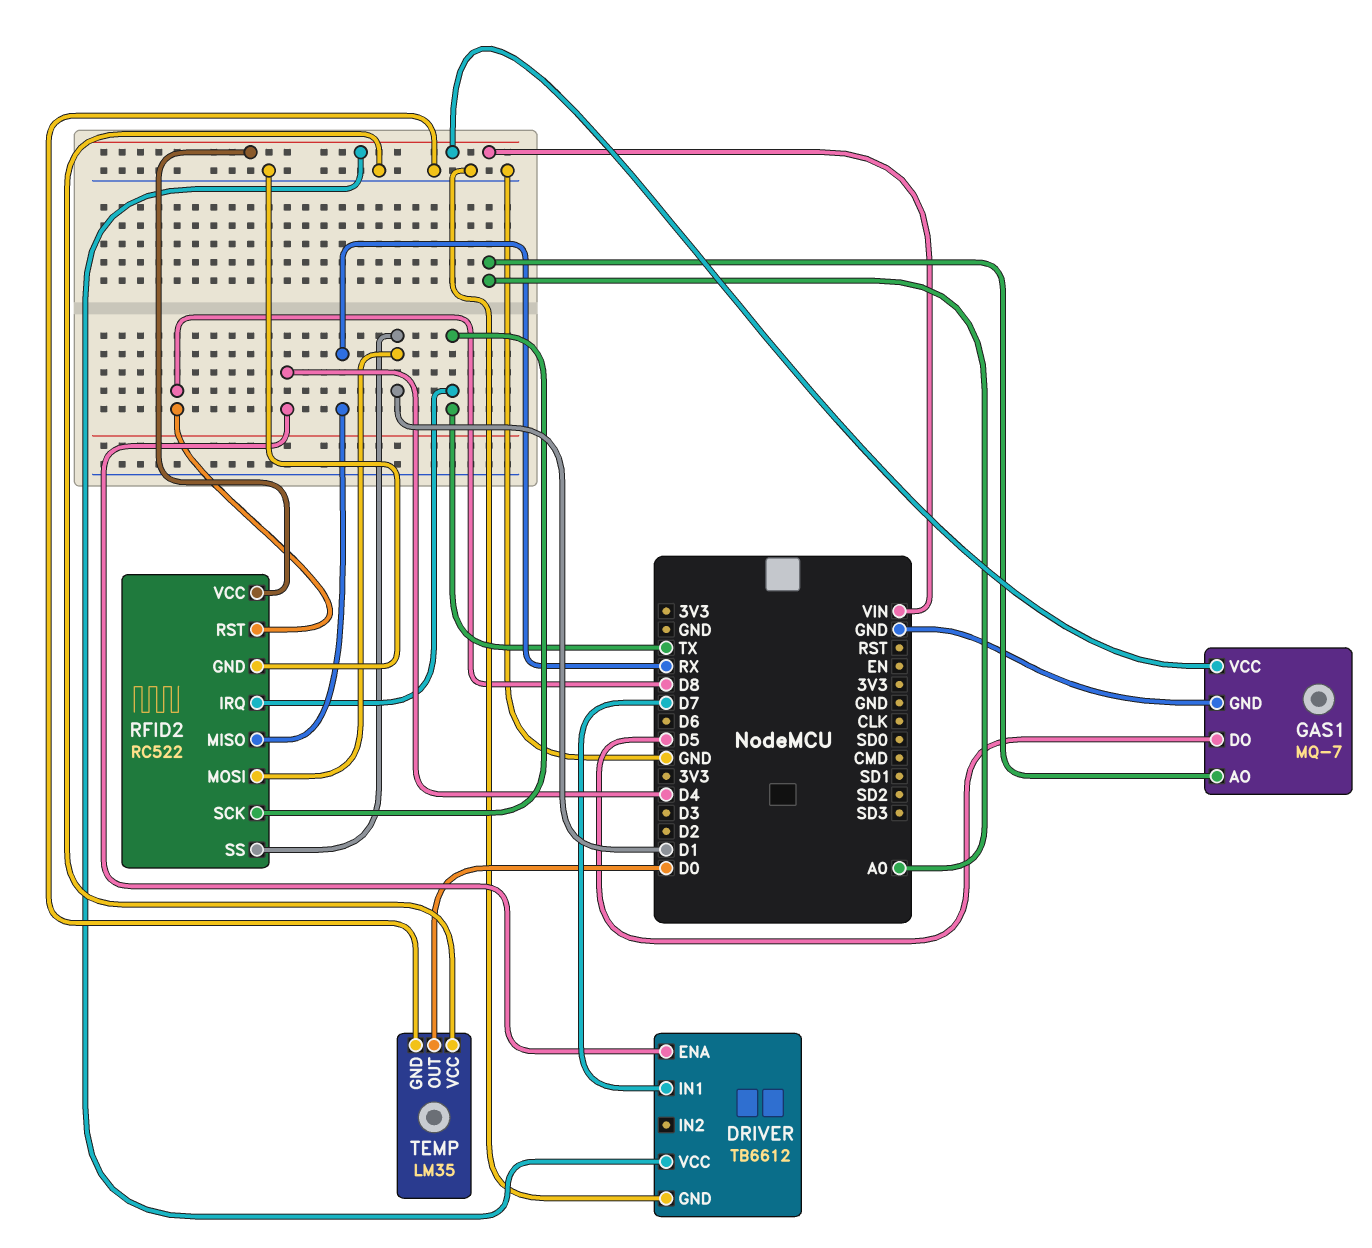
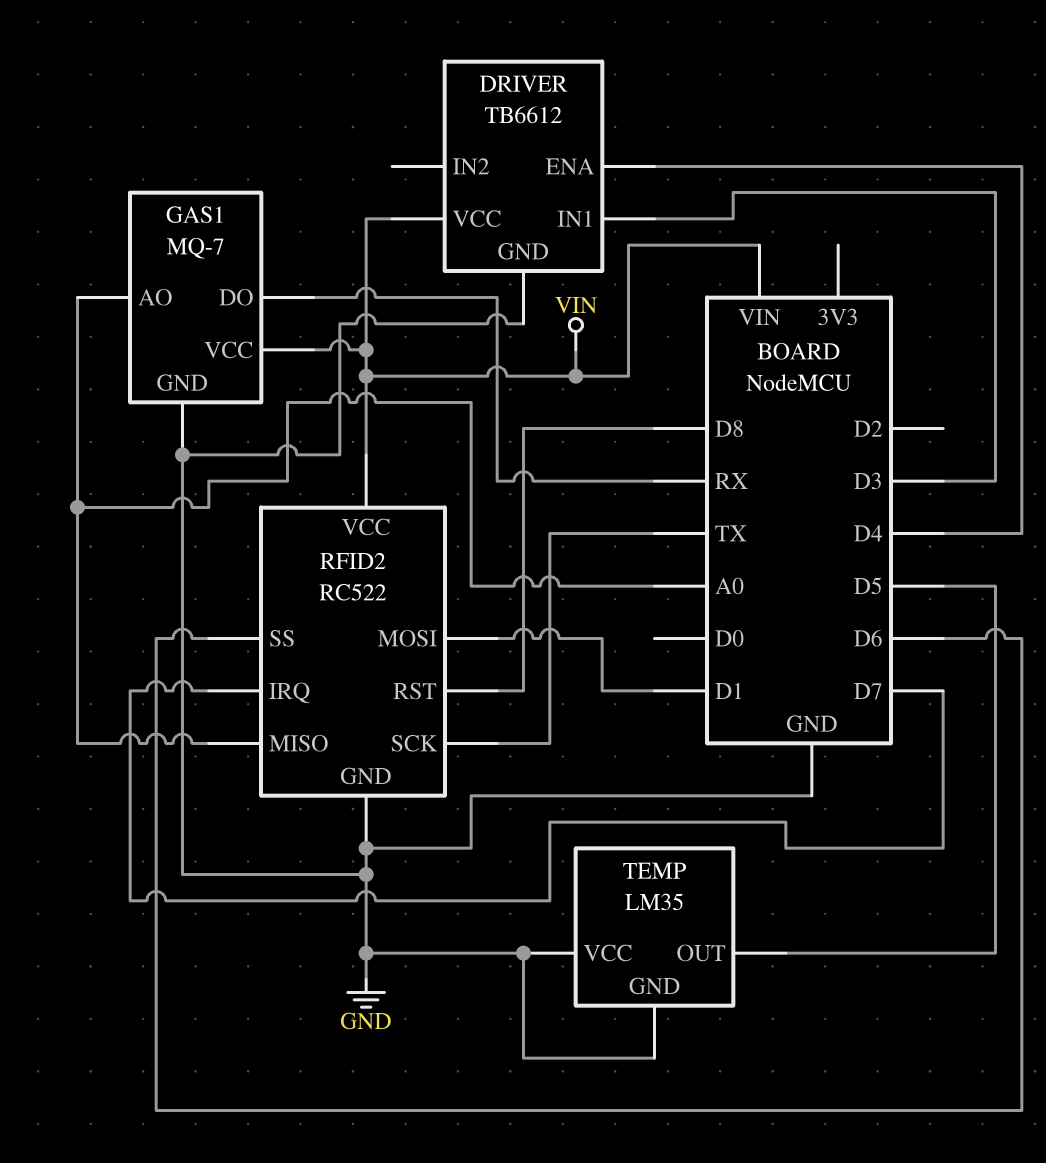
DRIVER pin IN1: D7 -> D3
GAS1 pin DO: D5 -> RX
RFID2 pin IRQ: TX -> D7
RFID2 pin MISO: RX -> A0
RFID2 pin SS: D1 -> D6
TEMP pin OUT: D0 -> D5

